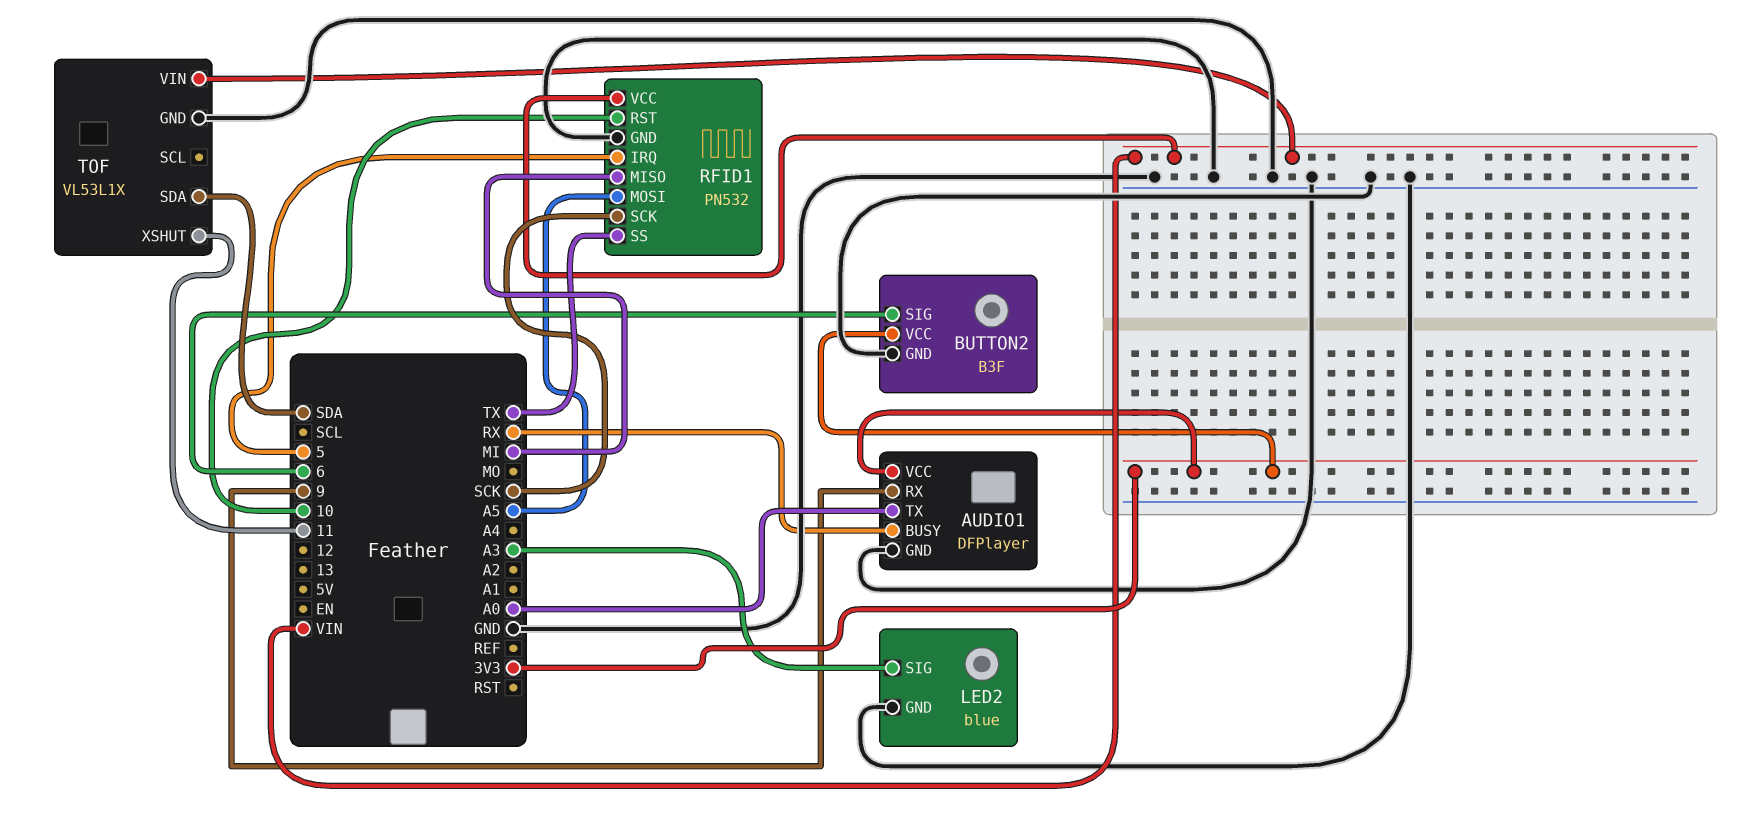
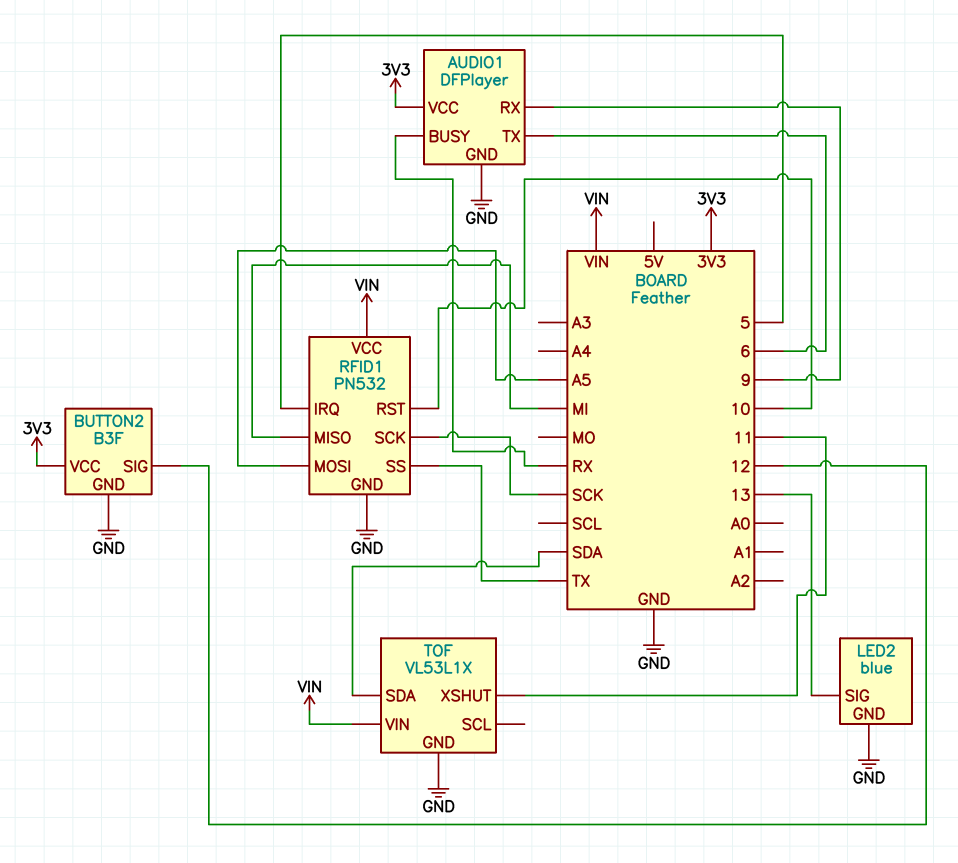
AUDIO1 pin TX: A0 -> 6
BUTTON2 pin SIG: 6 -> 12
LED2 pin SIG: A3 -> 13

